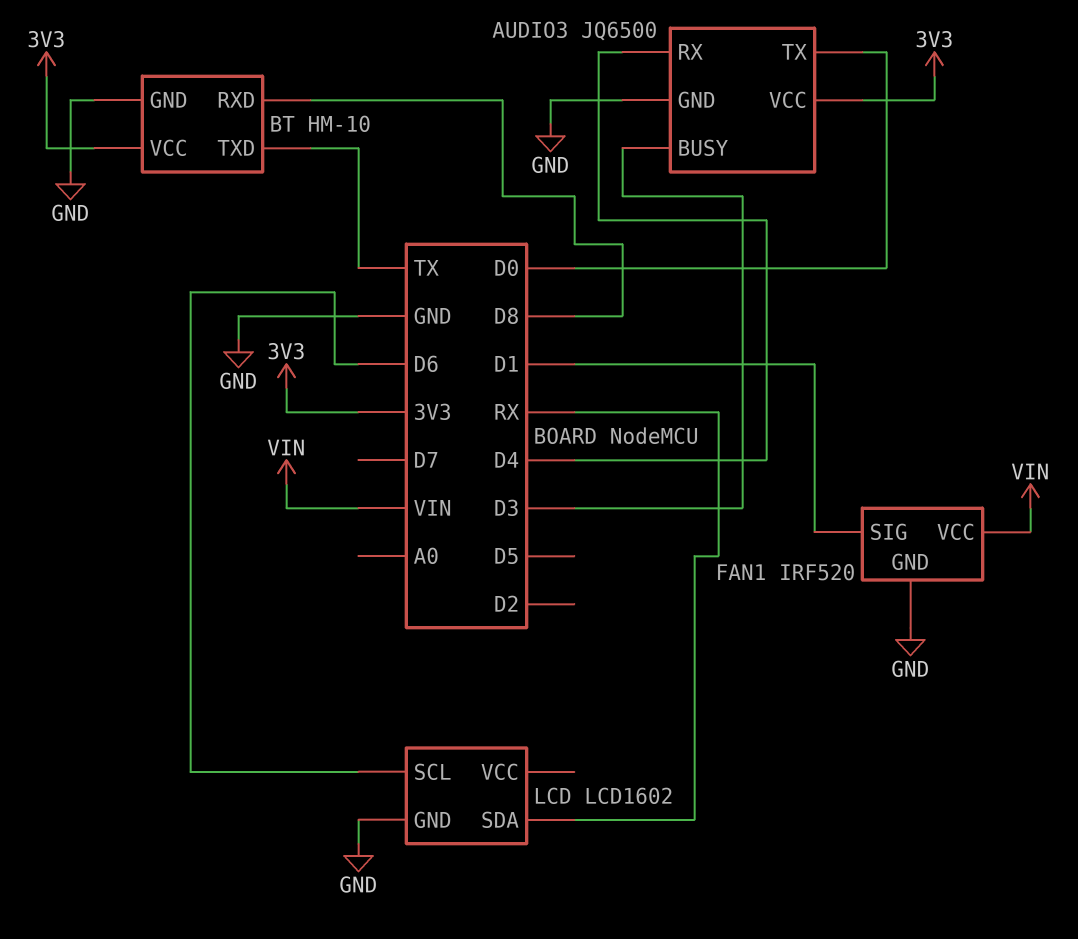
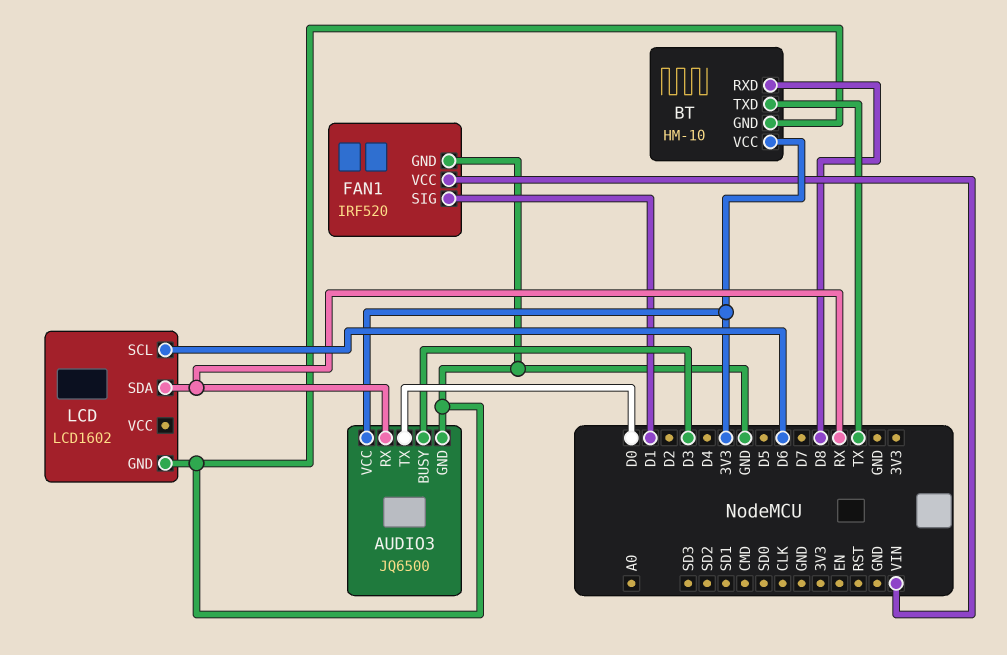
AUDIO3 pin RX: D4 -> RX

